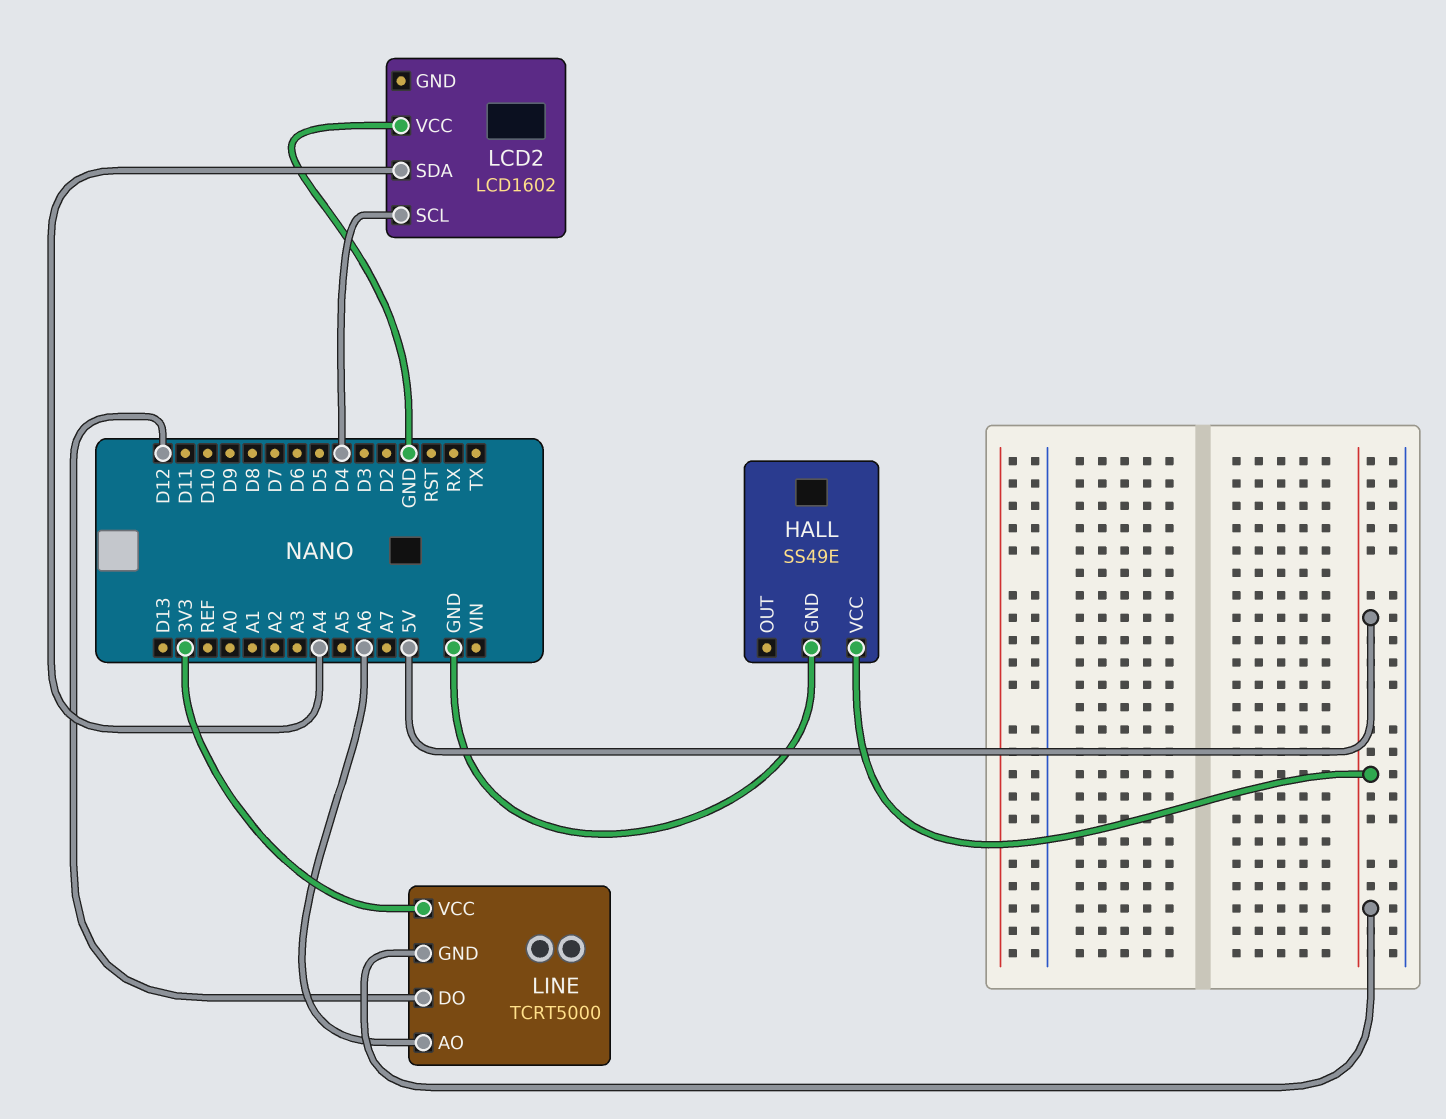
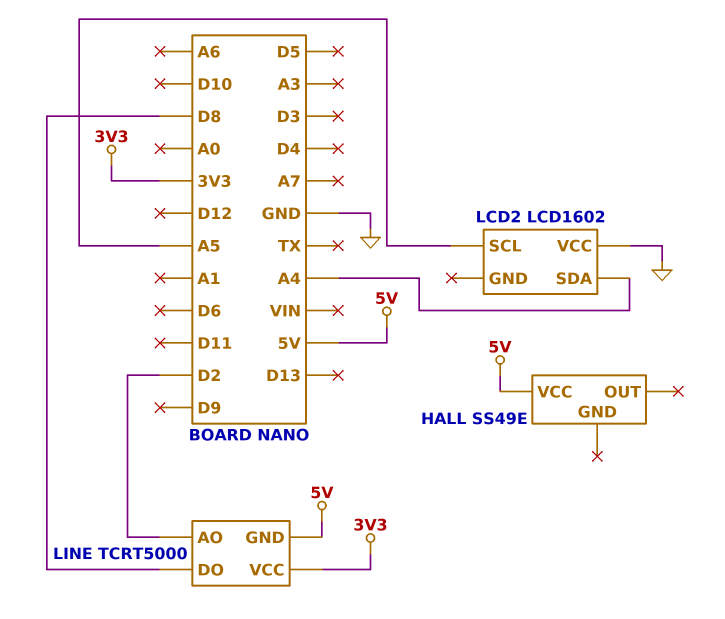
HALL pin GND: GND -> none
LCD2 pin SCL: D4 -> A5
LINE pin AO: A6 -> D2
LINE pin DO: D12 -> D8

